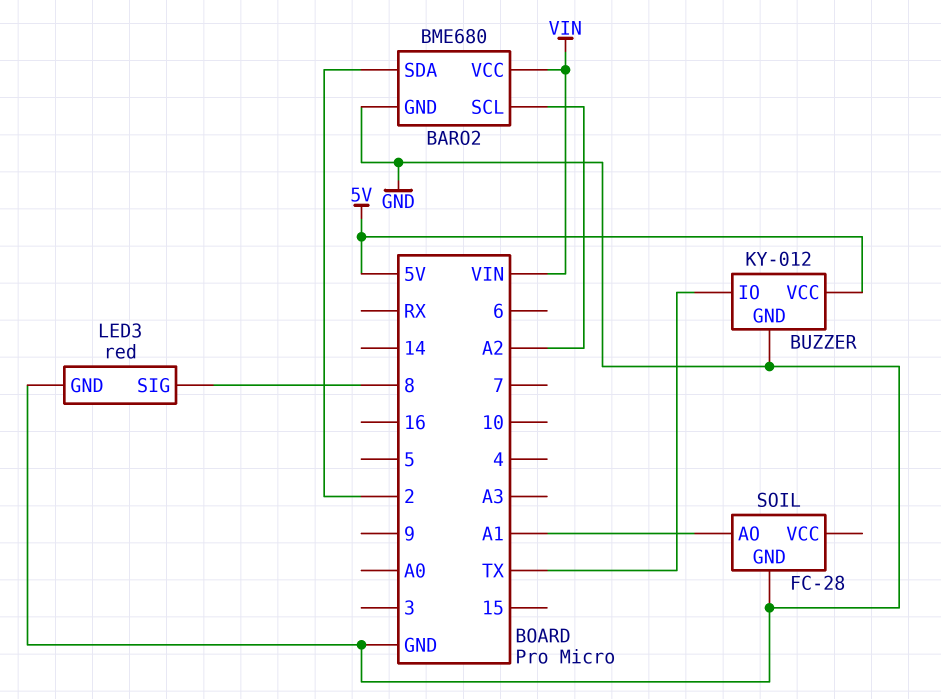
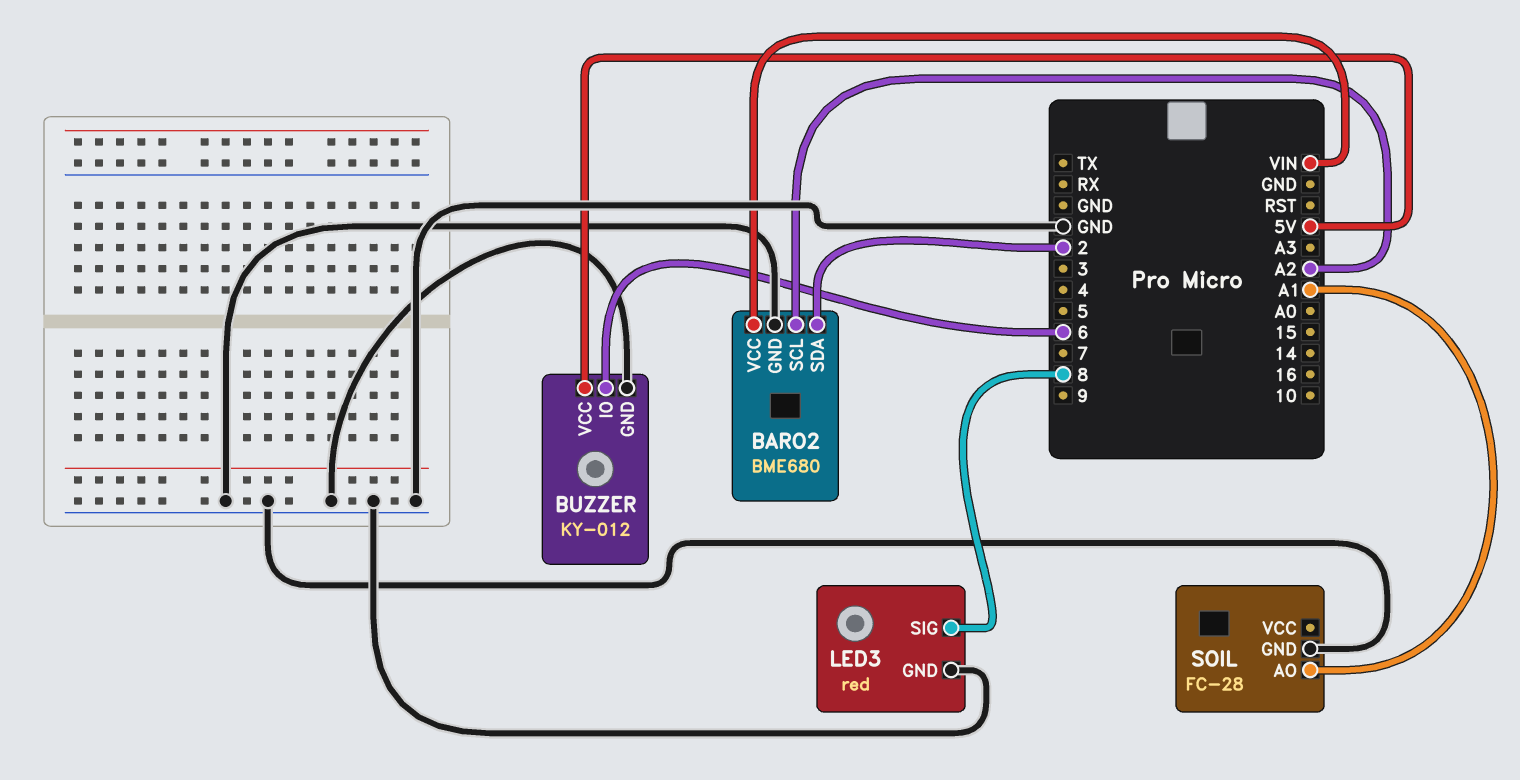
BUZZER pin IO: TX -> 6

